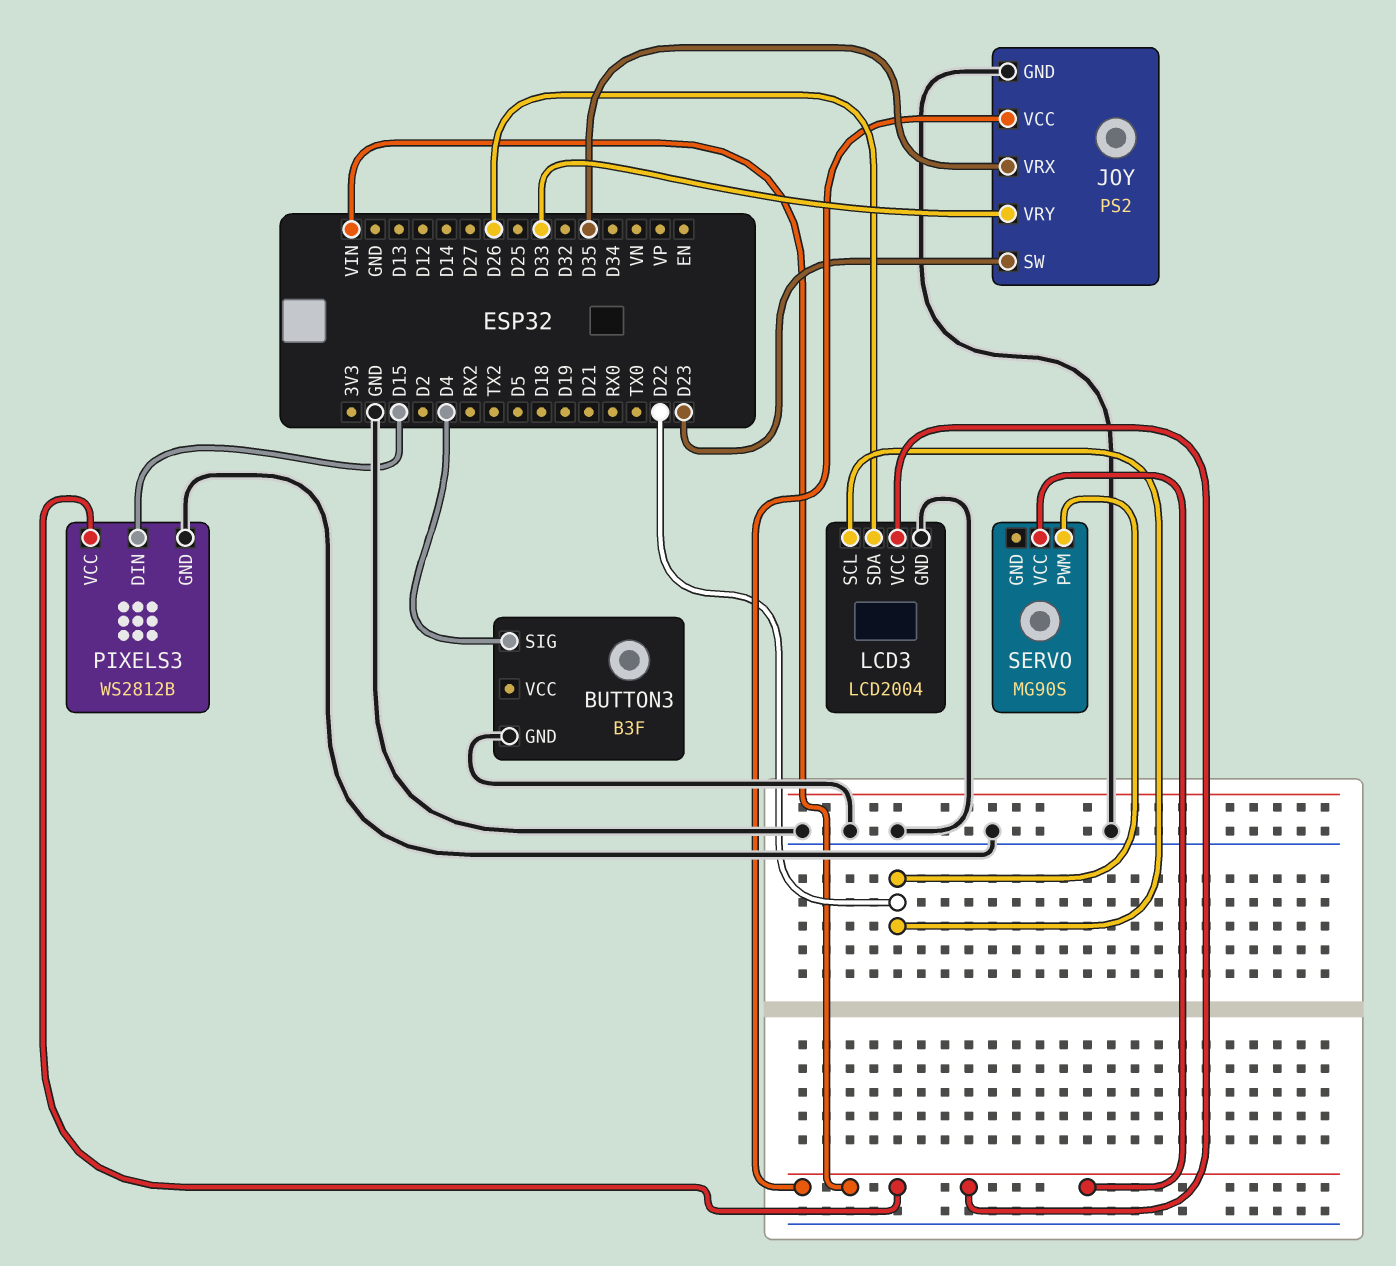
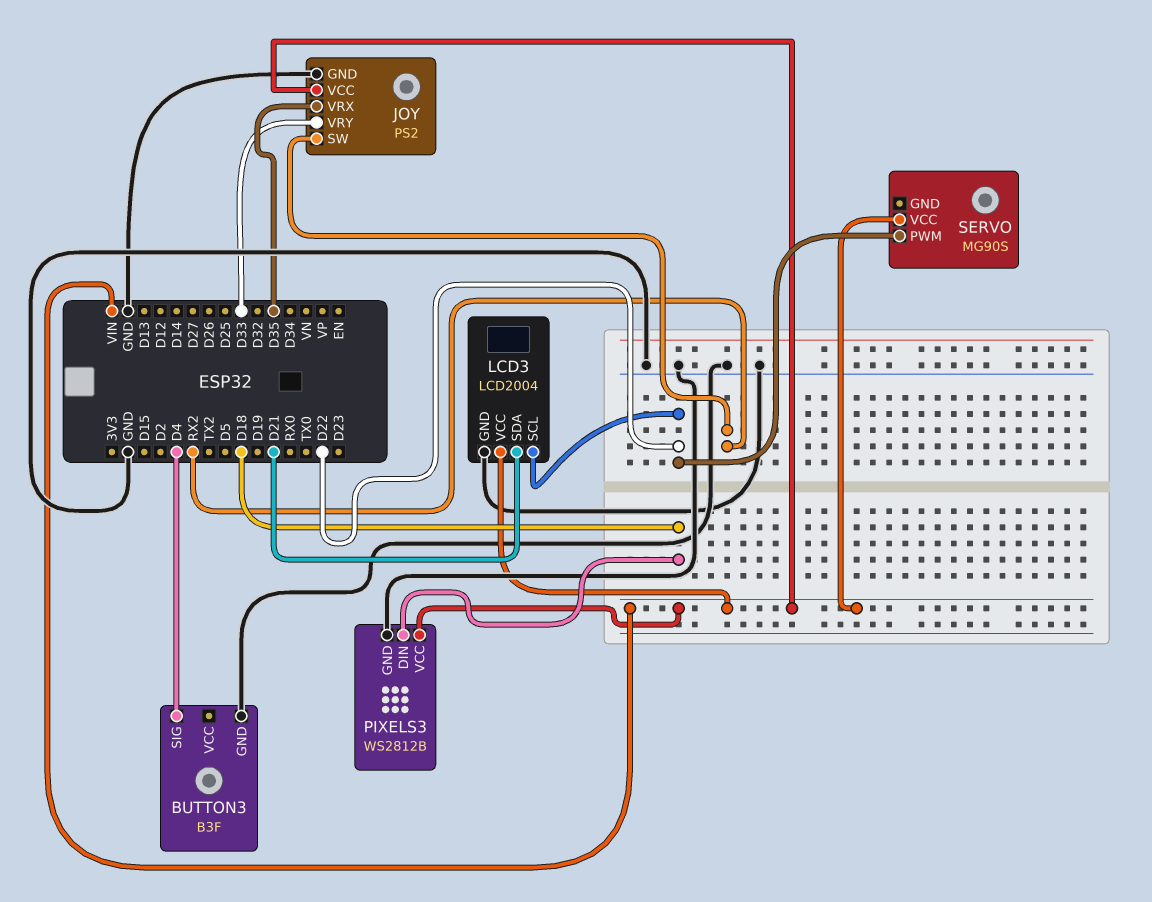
JOY pin SW: D23 -> RX2
LCD3 pin SDA: D26 -> D21
PIXELS3 pin DIN: D15 -> D18

